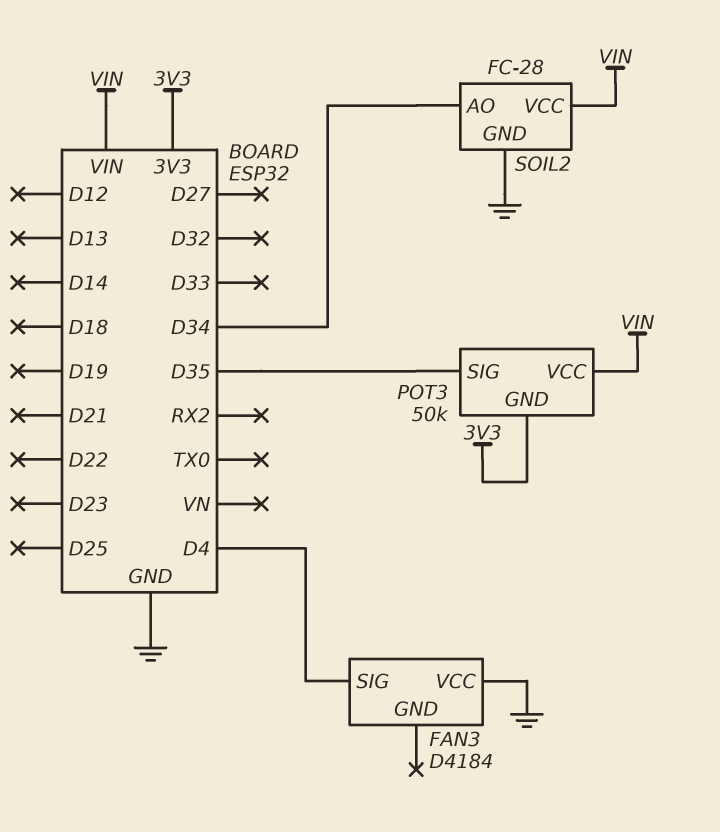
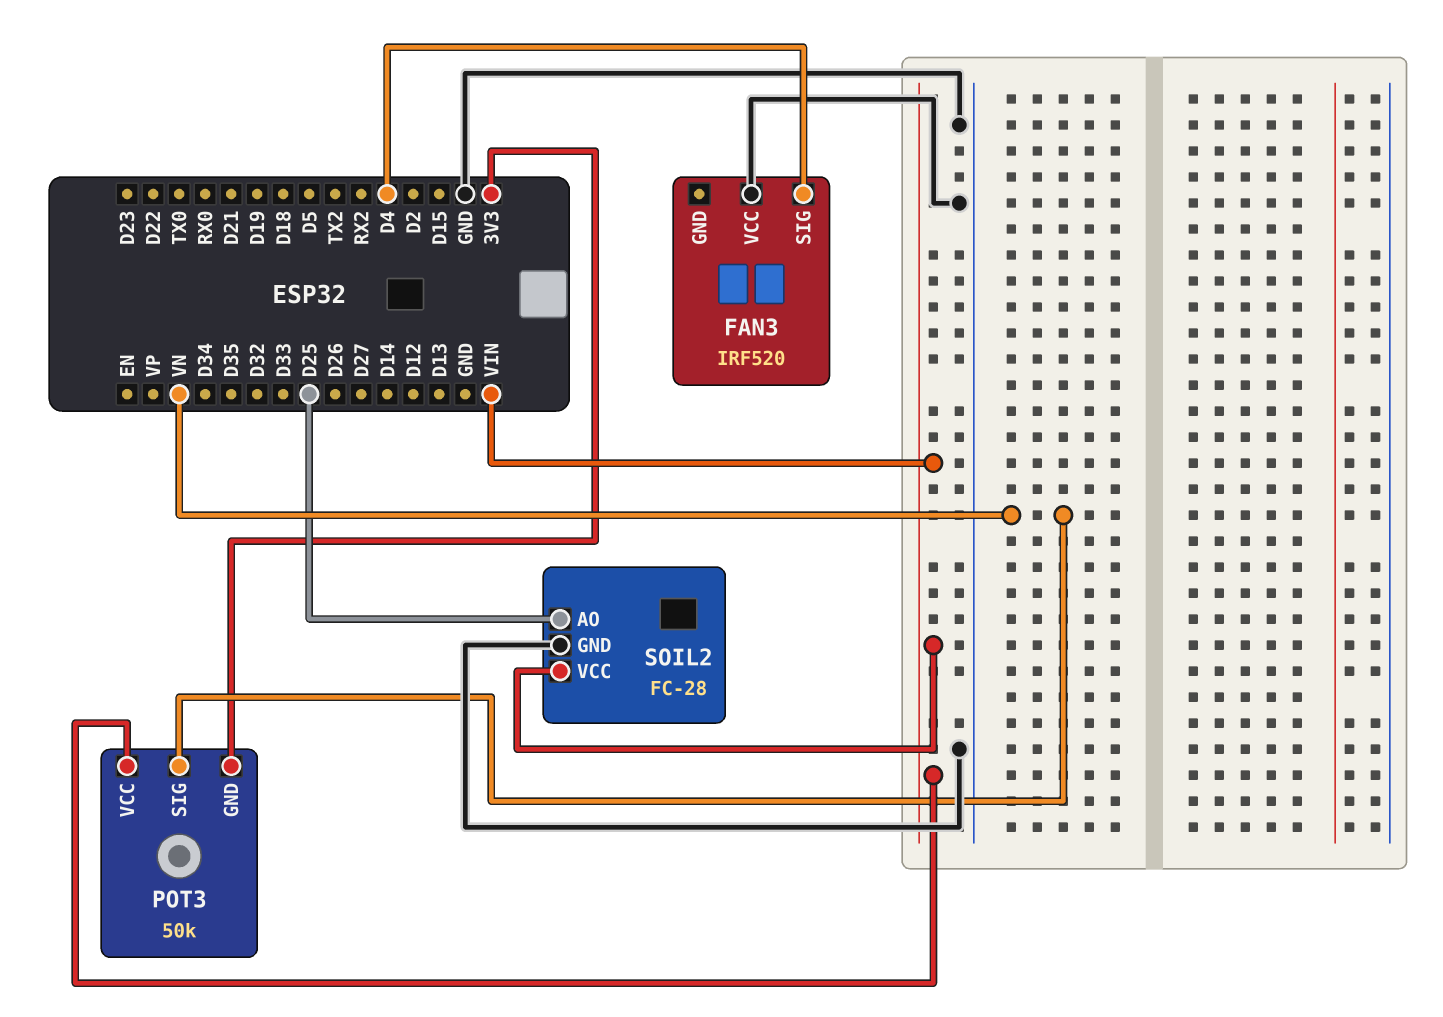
FAN3: D4184 -> IRF520
POT3 pin SIG: D35 -> VN
SOIL2 pin AO: D34 -> D25

